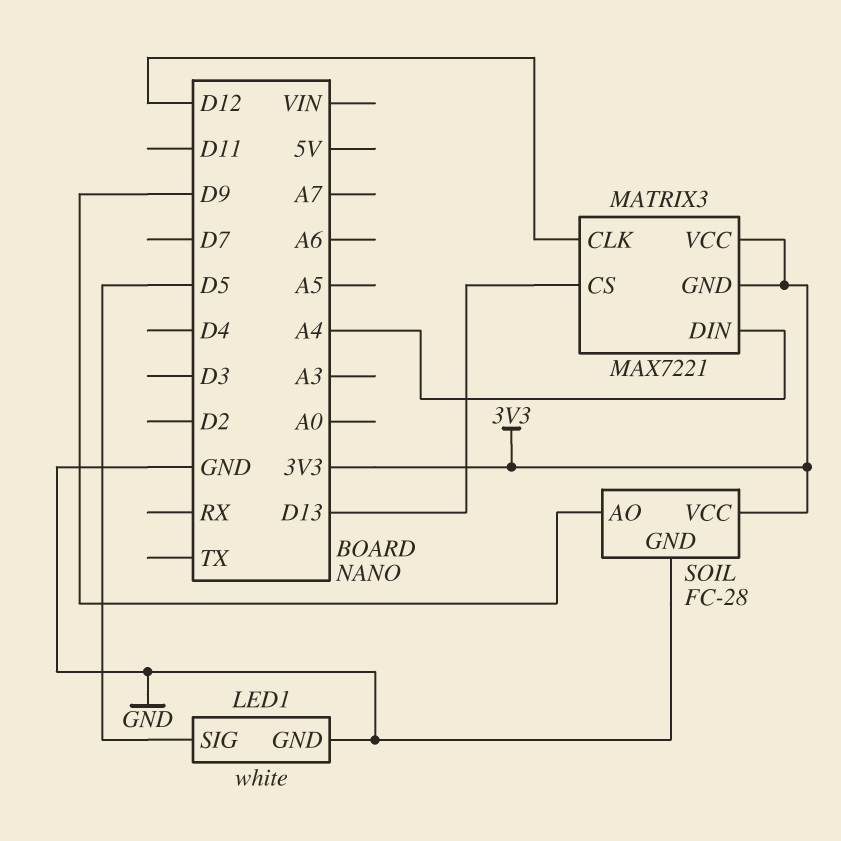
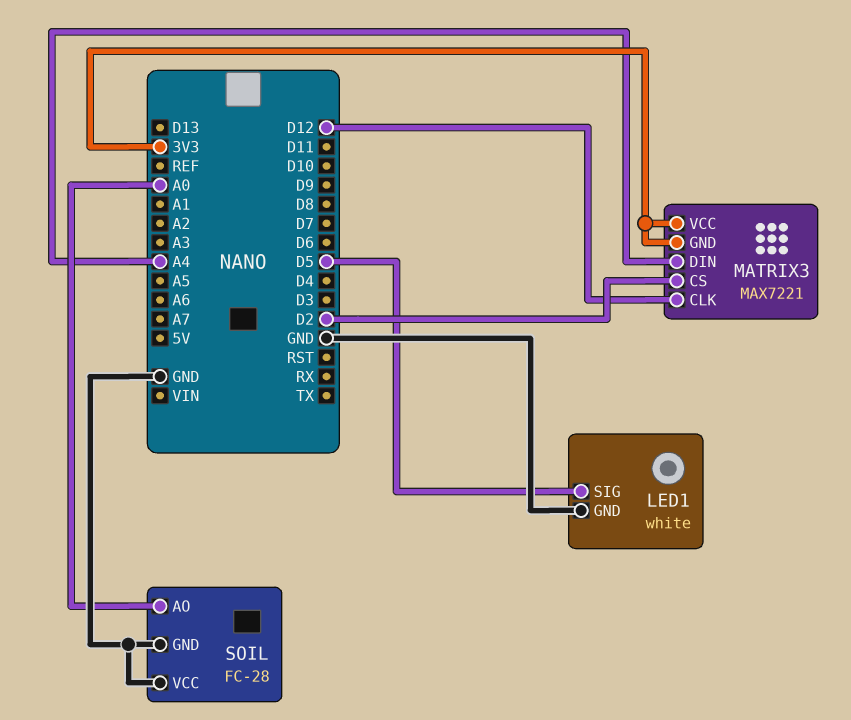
MATRIX3 pin CS: D13 -> D2
SOIL pin AO: D9 -> A0
SOIL pin VCC: 3V3 -> GND

